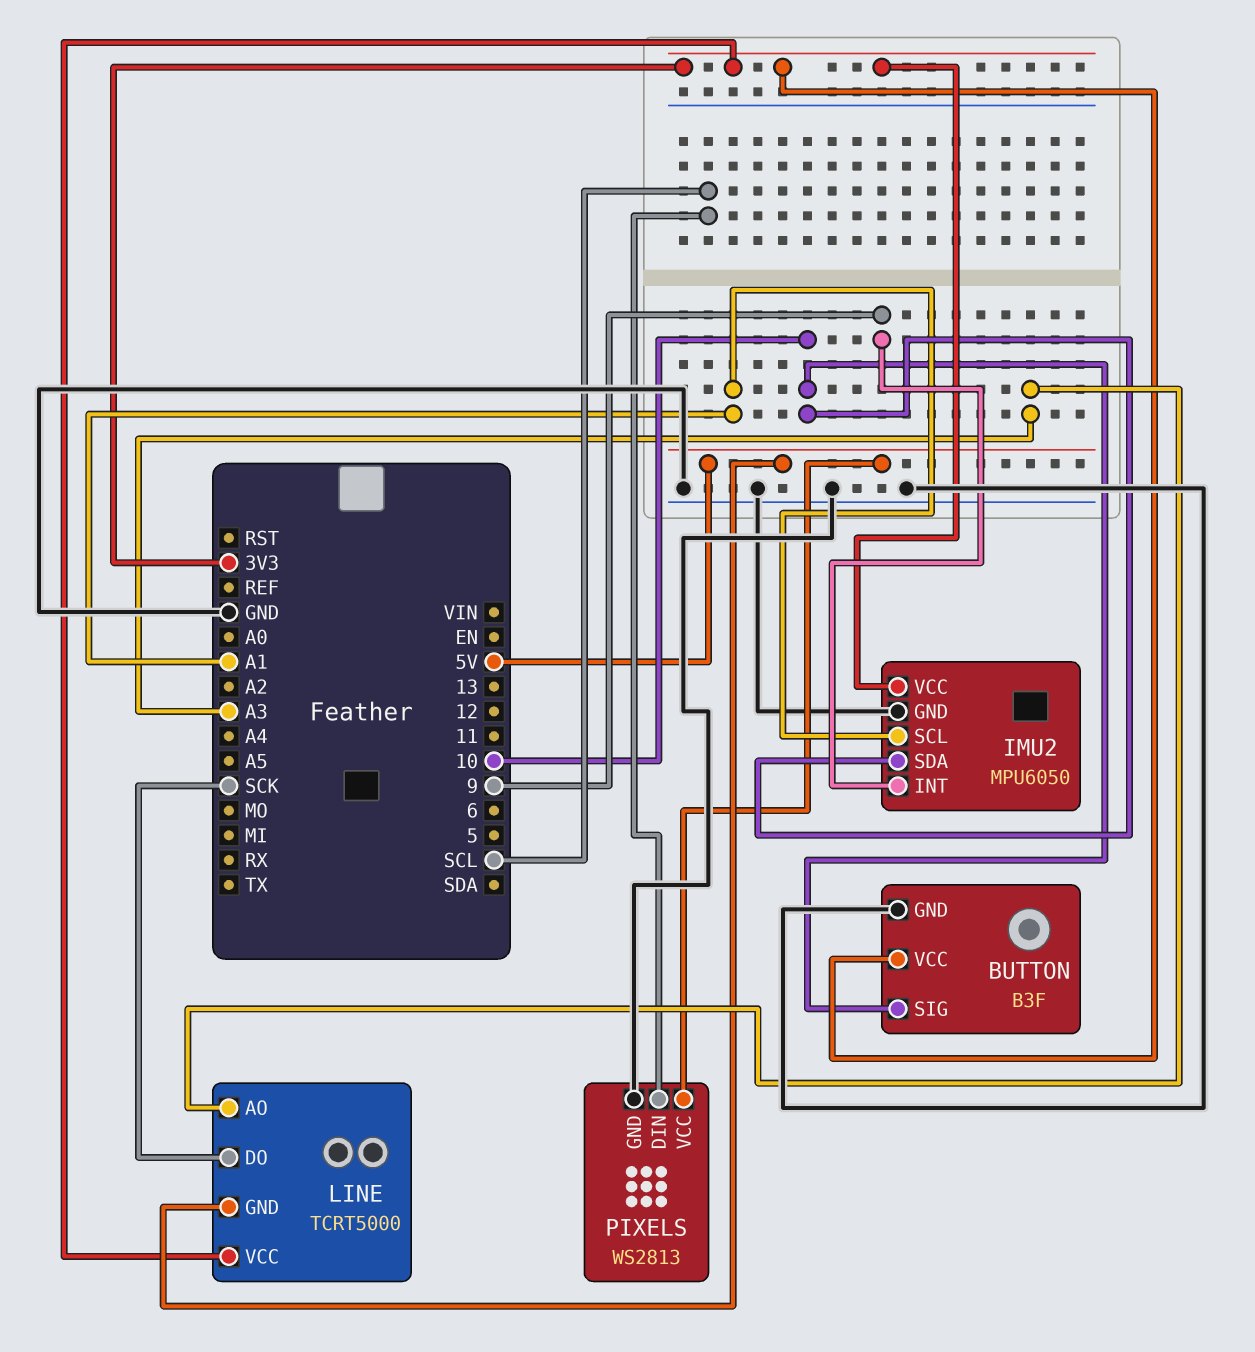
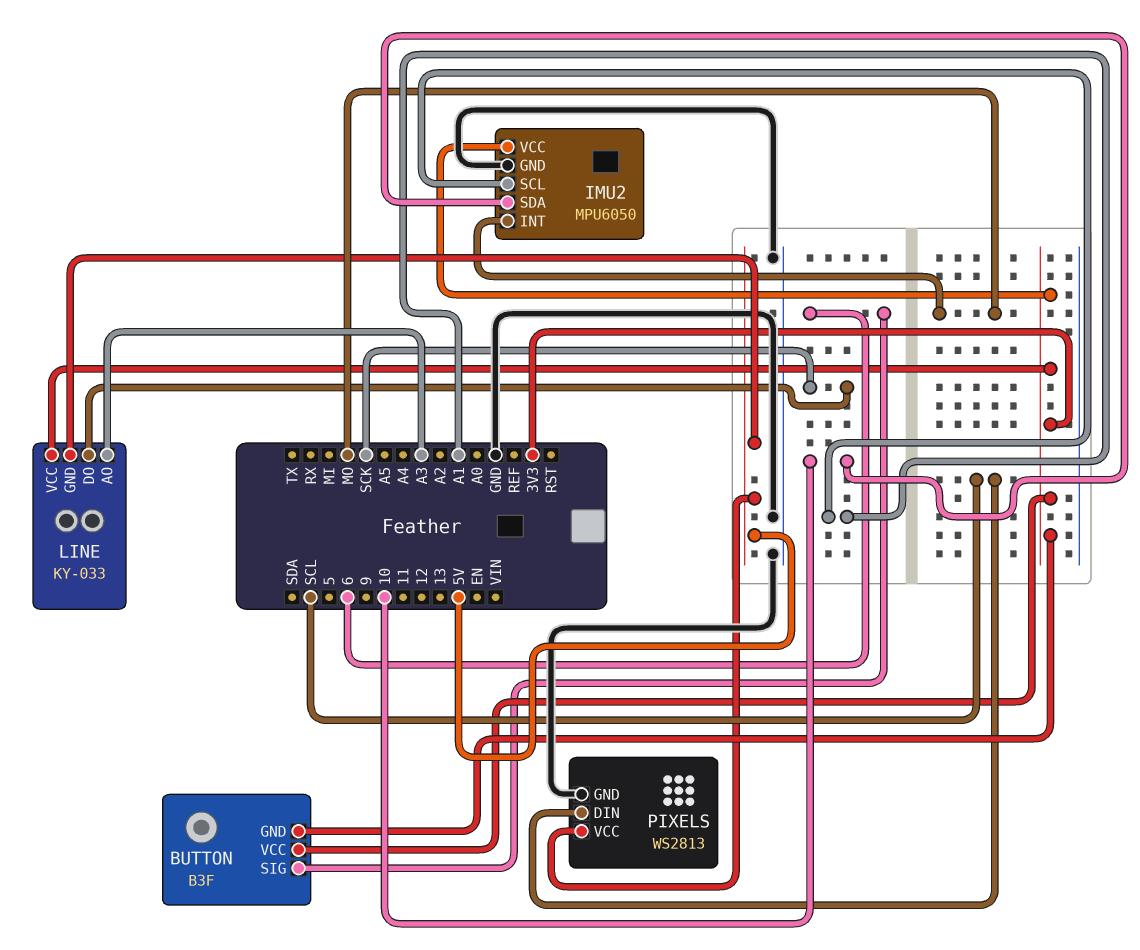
BUTTON pin GND: GND -> 3V3
BUTTON pin SIG: 10 -> 6
IMU2 pin INT: 9 -> MO
LINE: TCRT5000 -> KY-033

